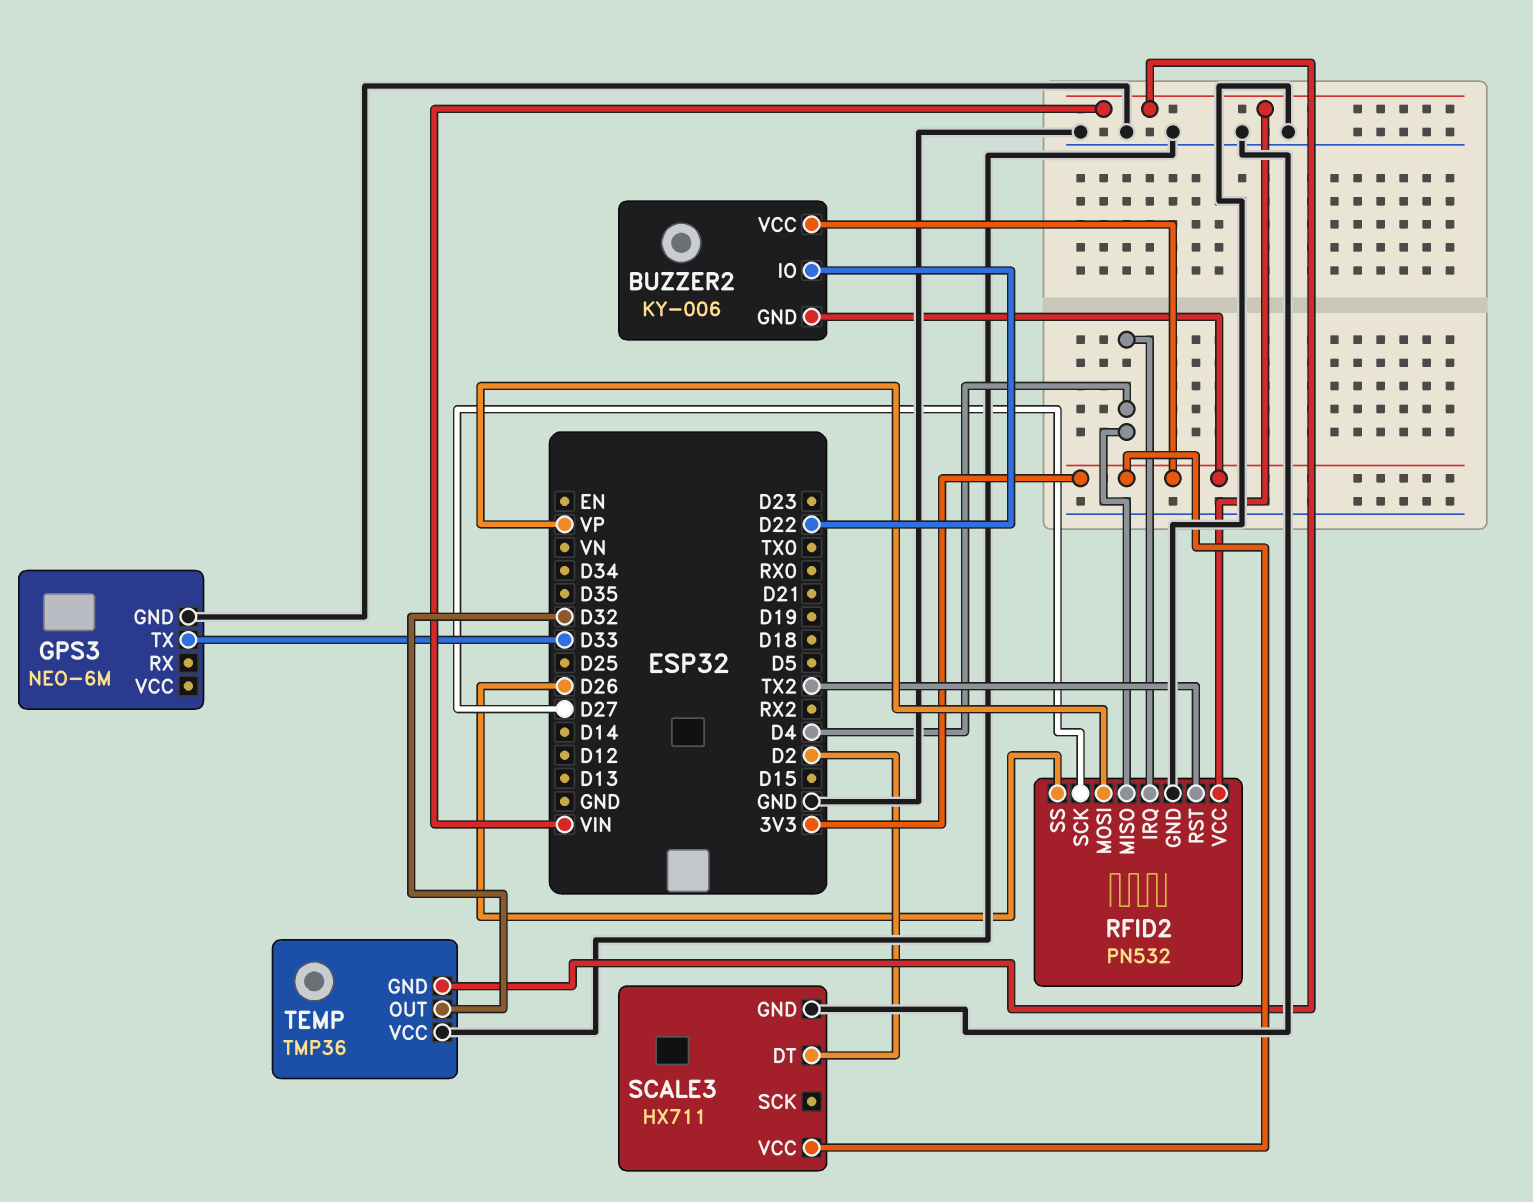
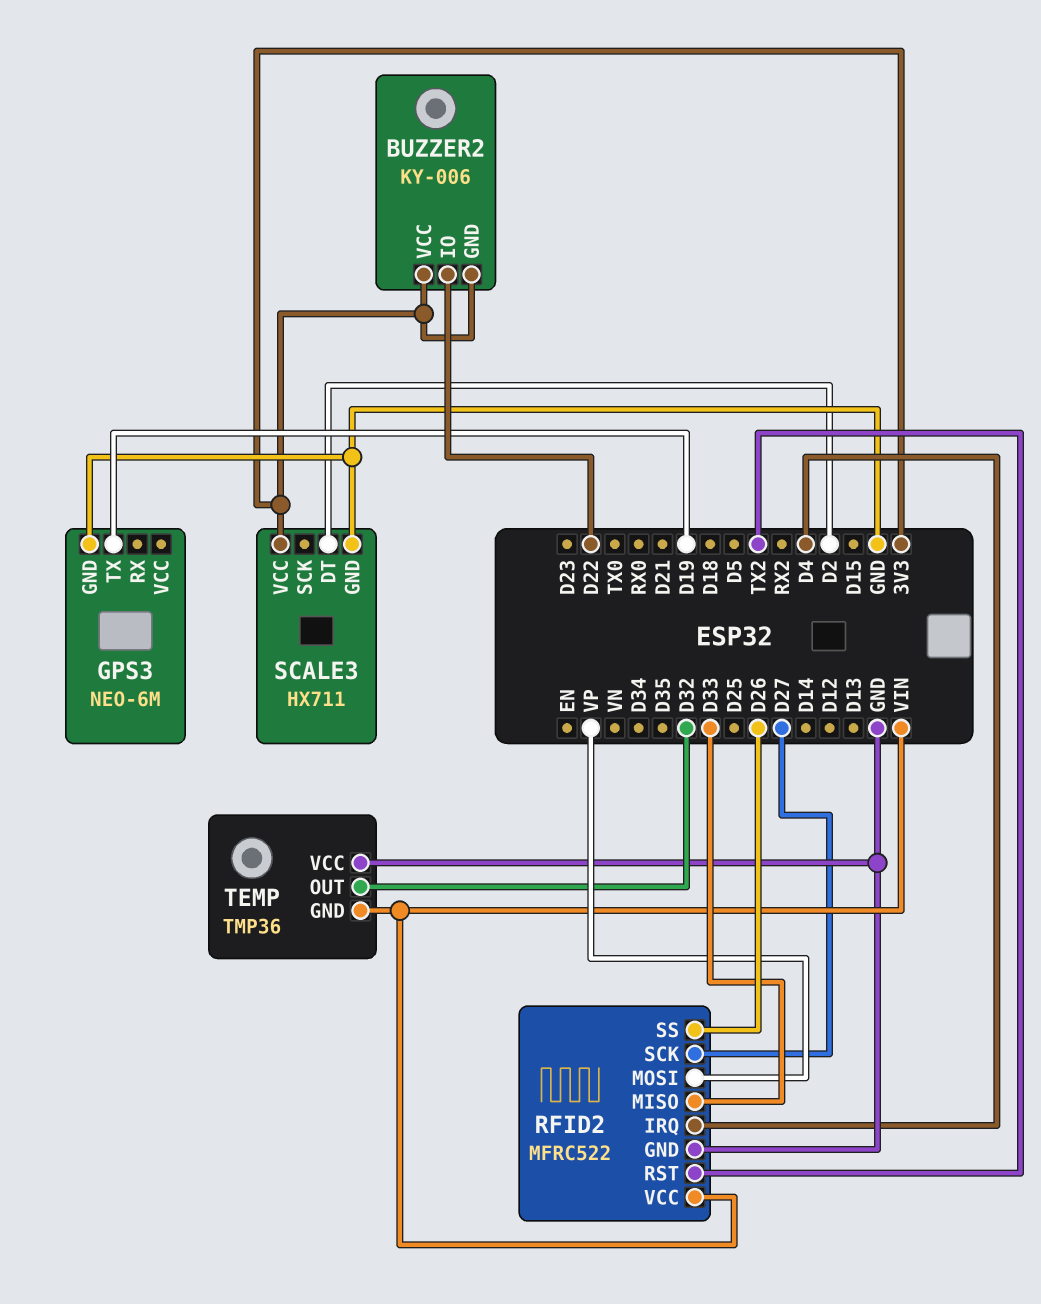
GPS3 pin TX: D33 -> D19
RFID2: PN532 -> MFRC522
RFID2 pin MISO: D4 -> D33

